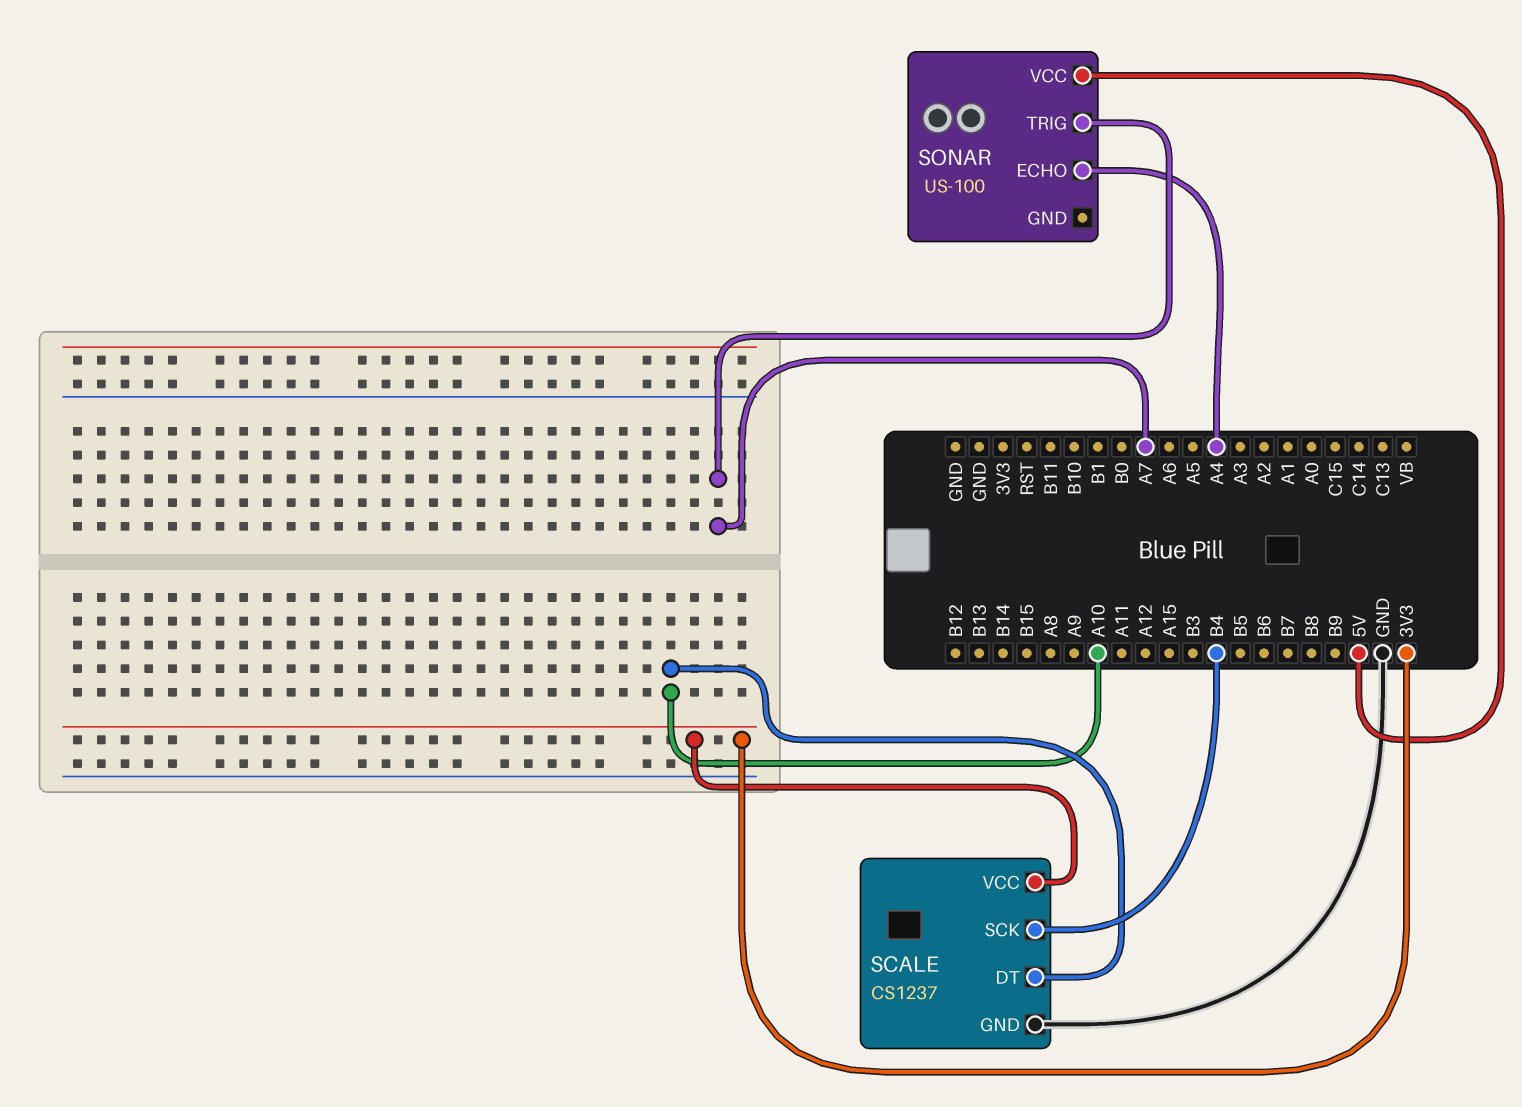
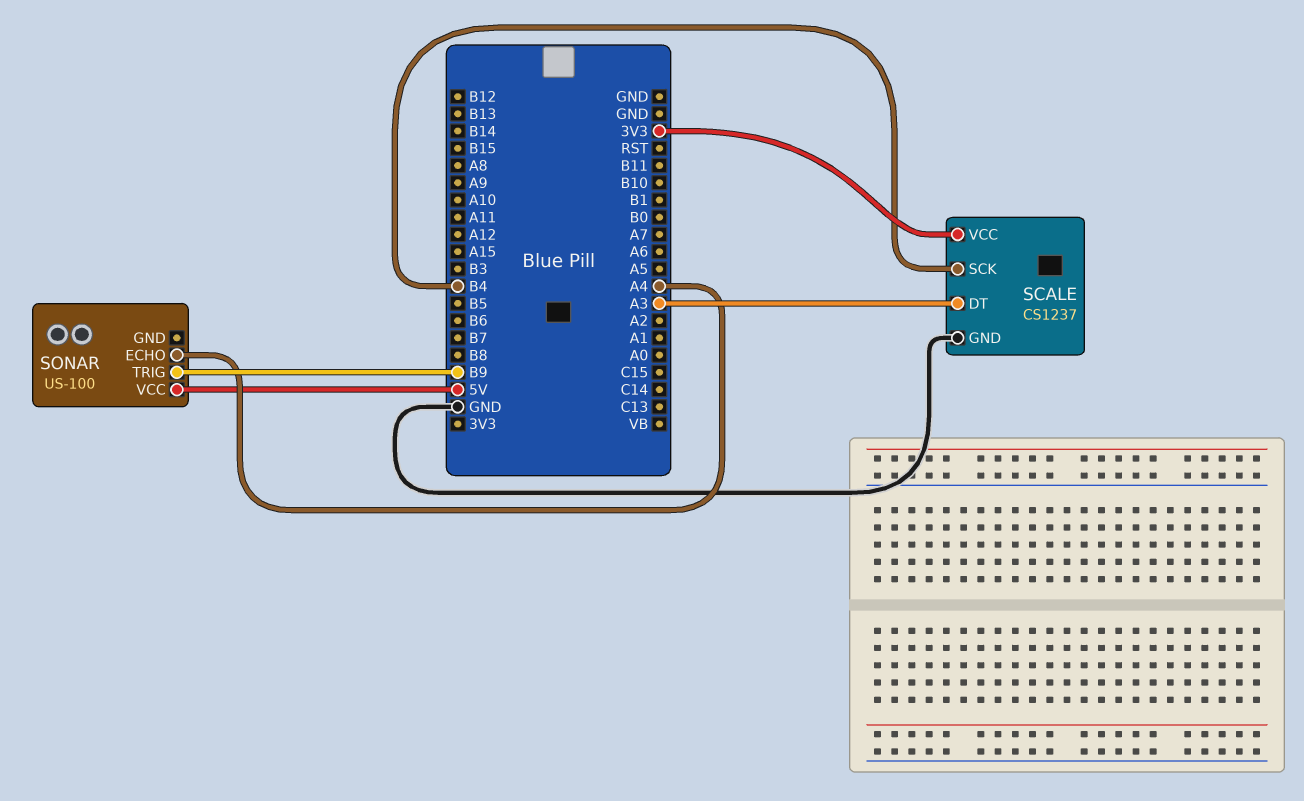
SCALE pin DT: A10 -> A3
SONAR pin TRIG: A7 -> B9

